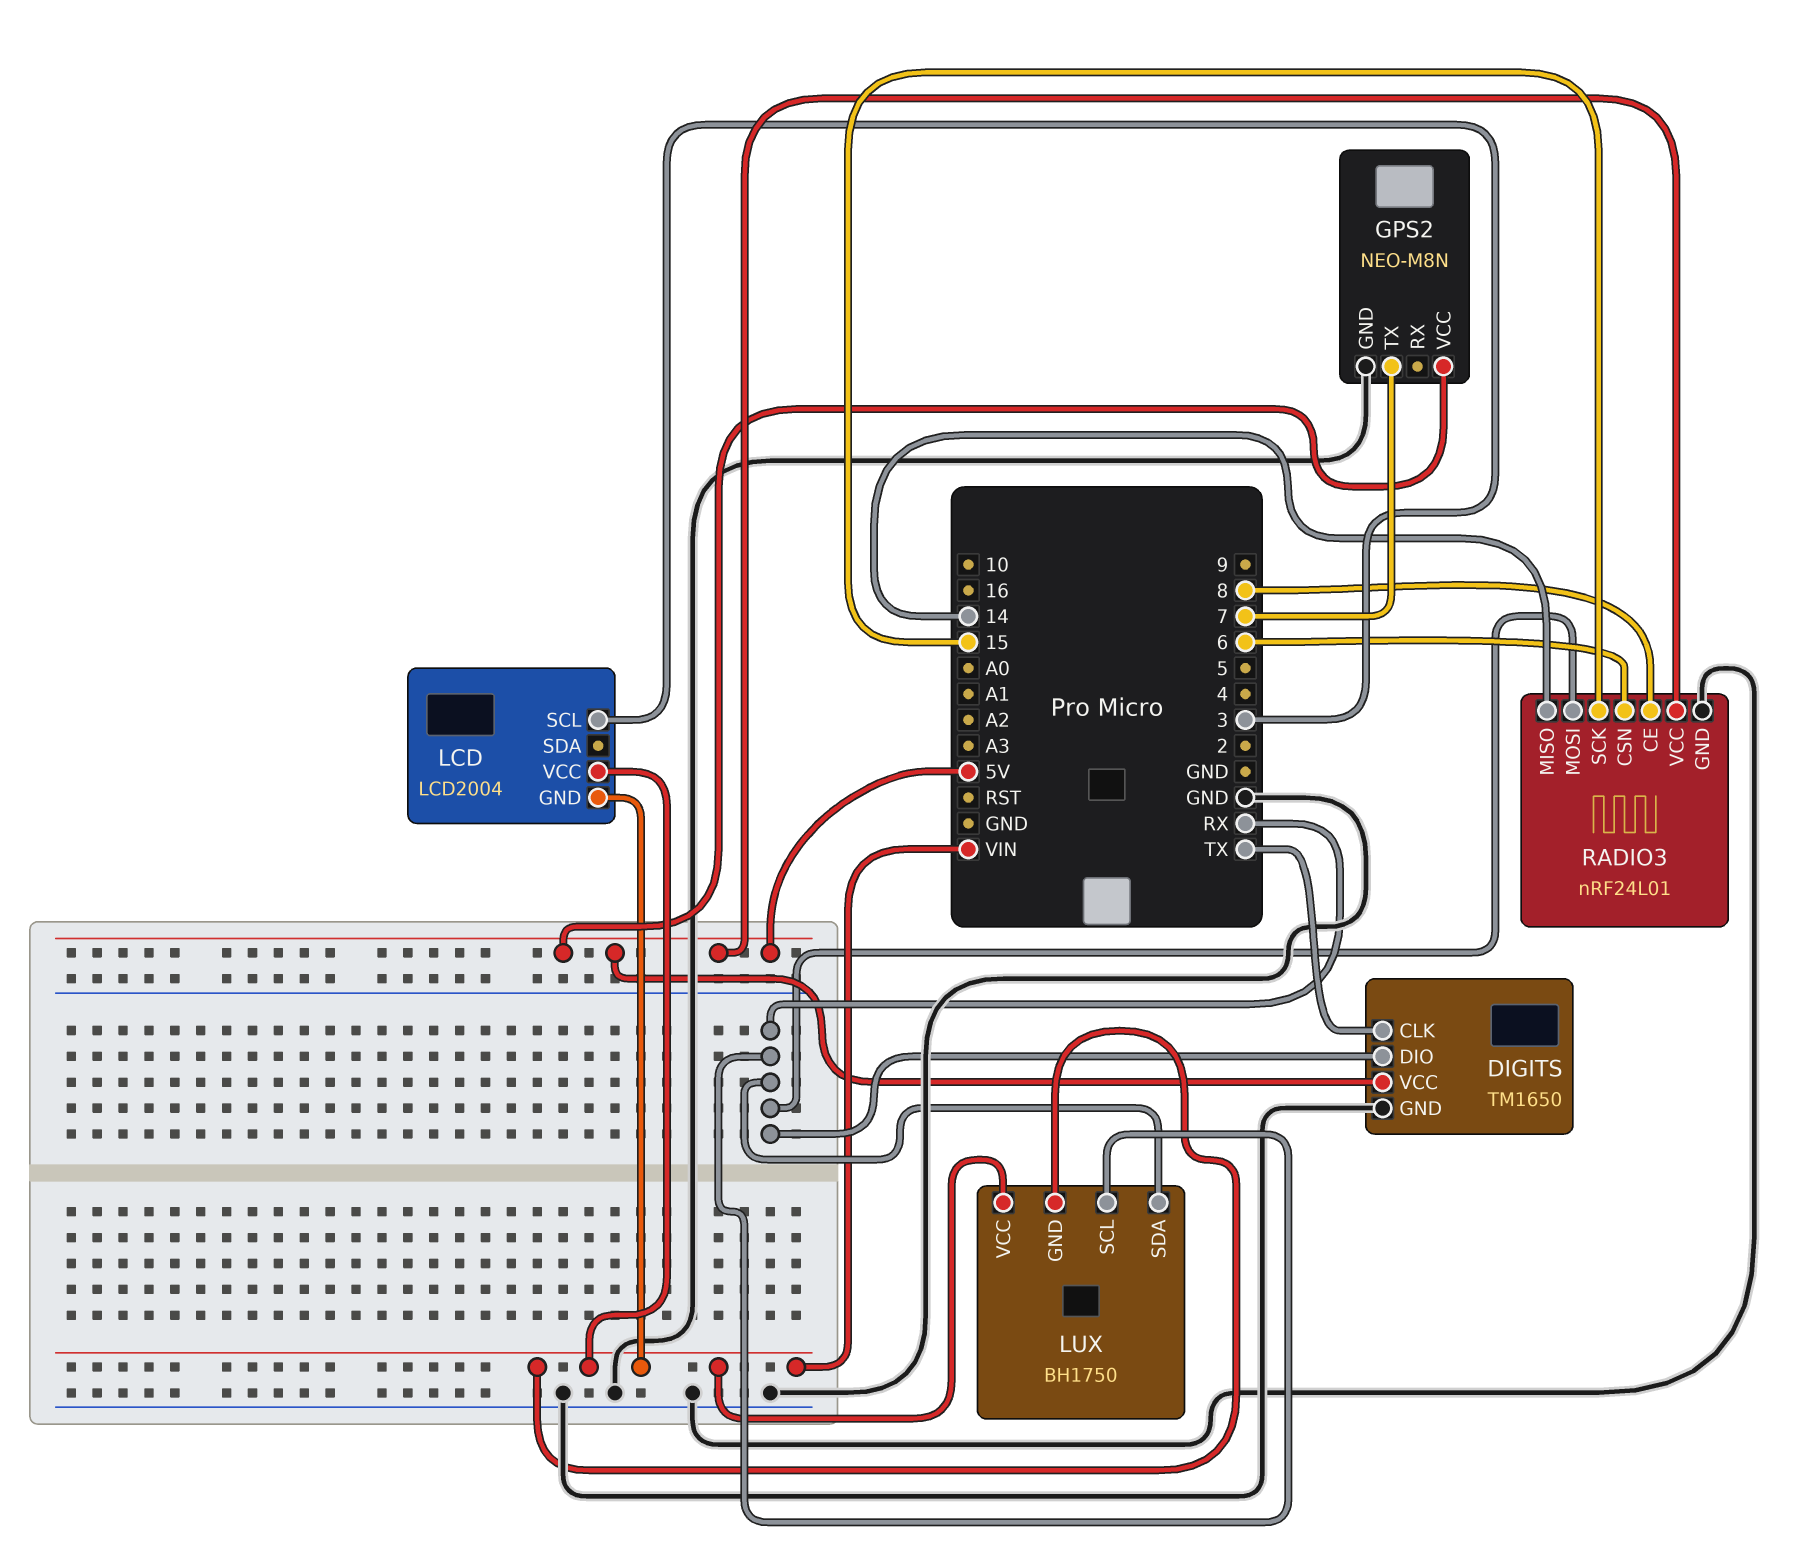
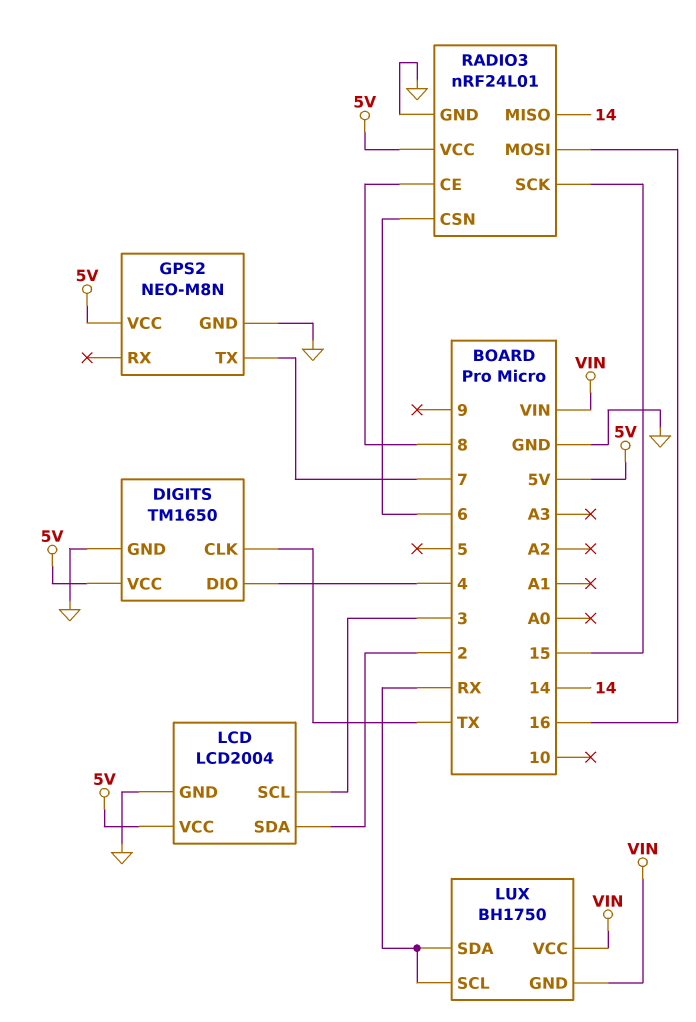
DIGITS pin DIO: RX -> 4
LCD pin GND: VIN -> GND
LCD pin SDA: none -> 2
LCD pin VCC: VIN -> 5V
RADIO3 pin MOSI: RX -> 16

